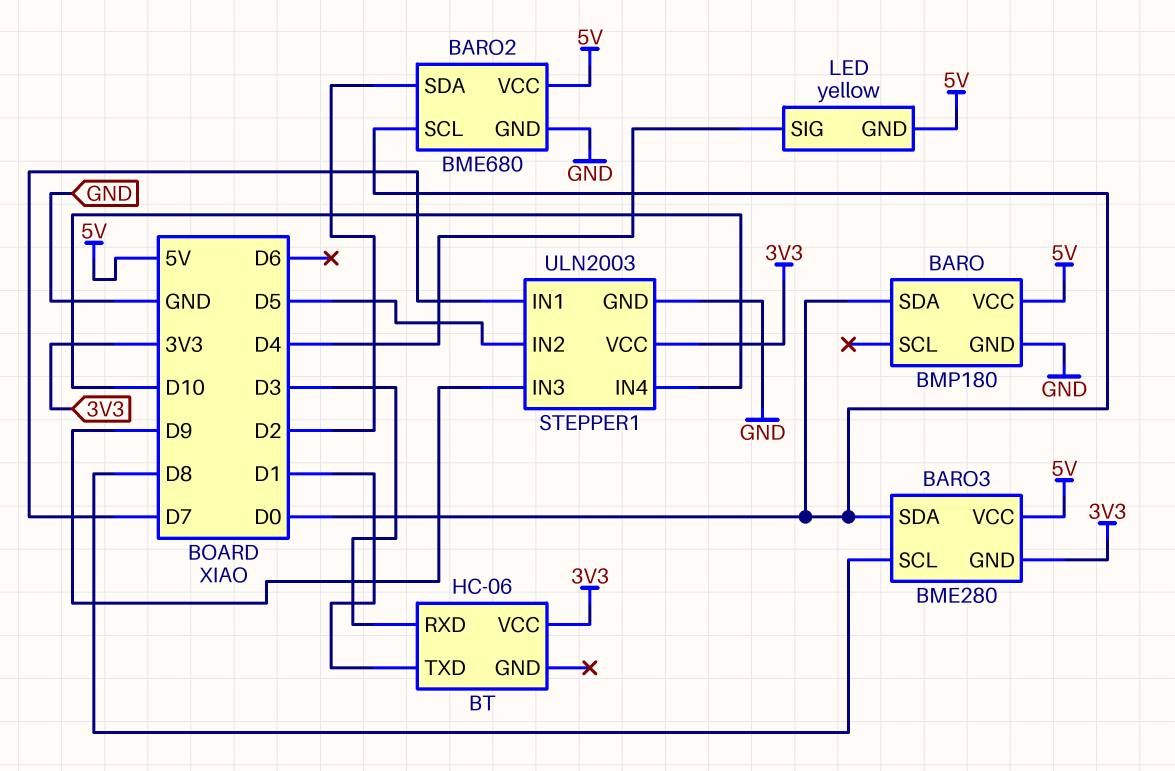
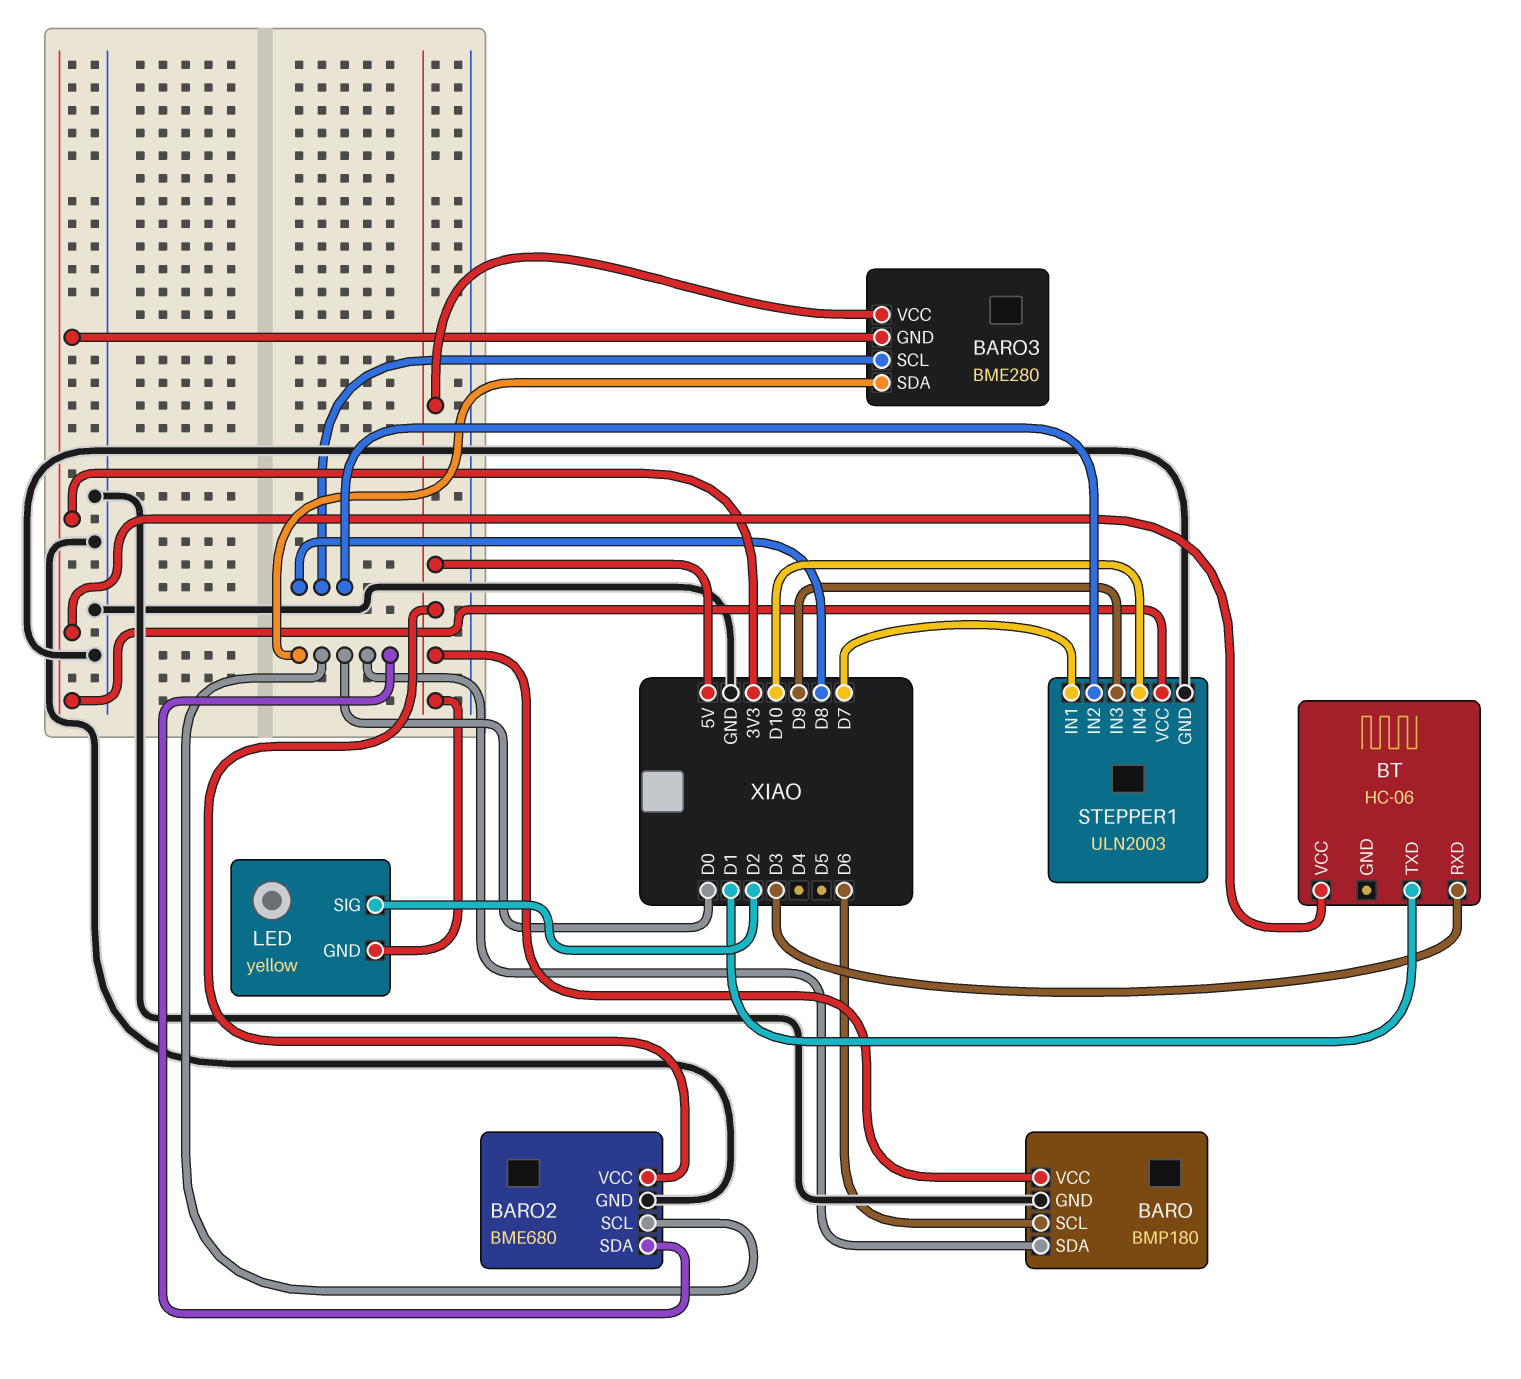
BARO pin SCL: none -> D6
BARO2 pin SDA: D2 -> D0
LED pin SIG: D4 -> D2
STEPPER1 pin IN2: D5 -> D8

